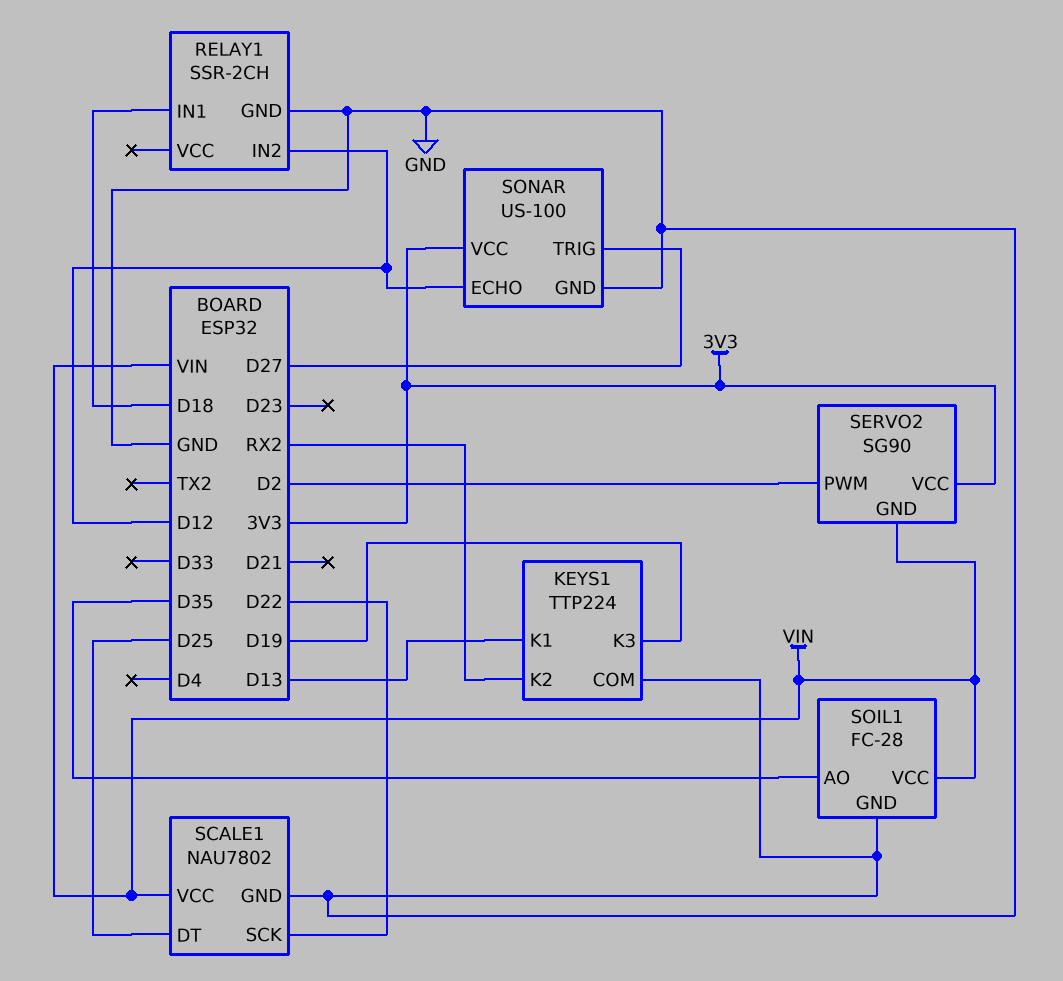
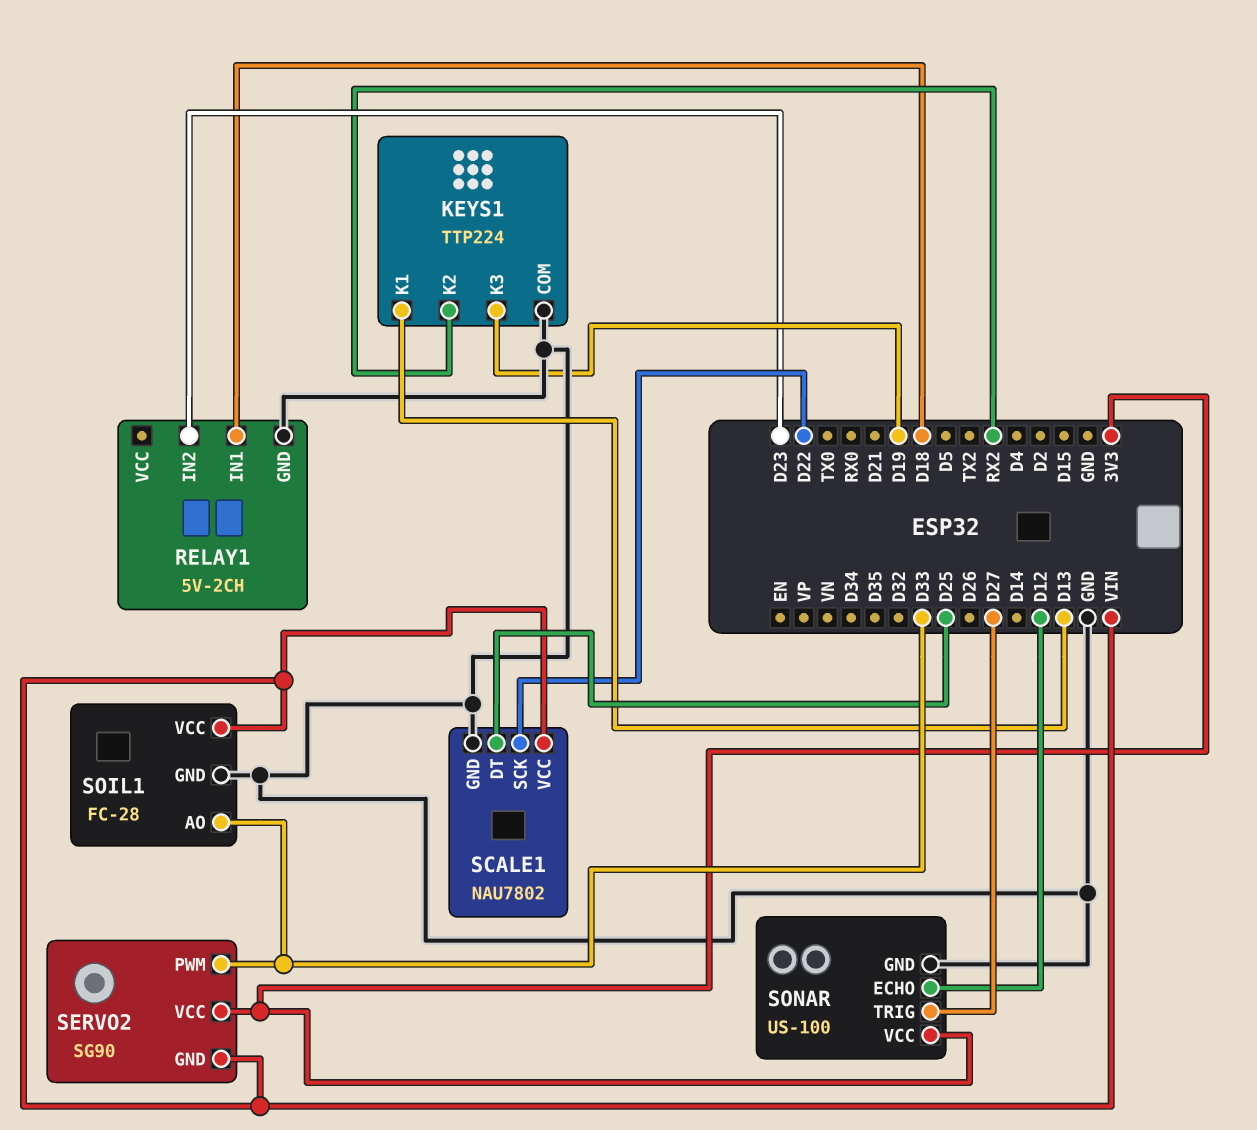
RELAY1: SSR-2CH -> 5V-2CH
RELAY1 pin IN2: D12 -> D23
SERVO2 pin PWM: D2 -> D33
SOIL1 pin AO: D35 -> D33

